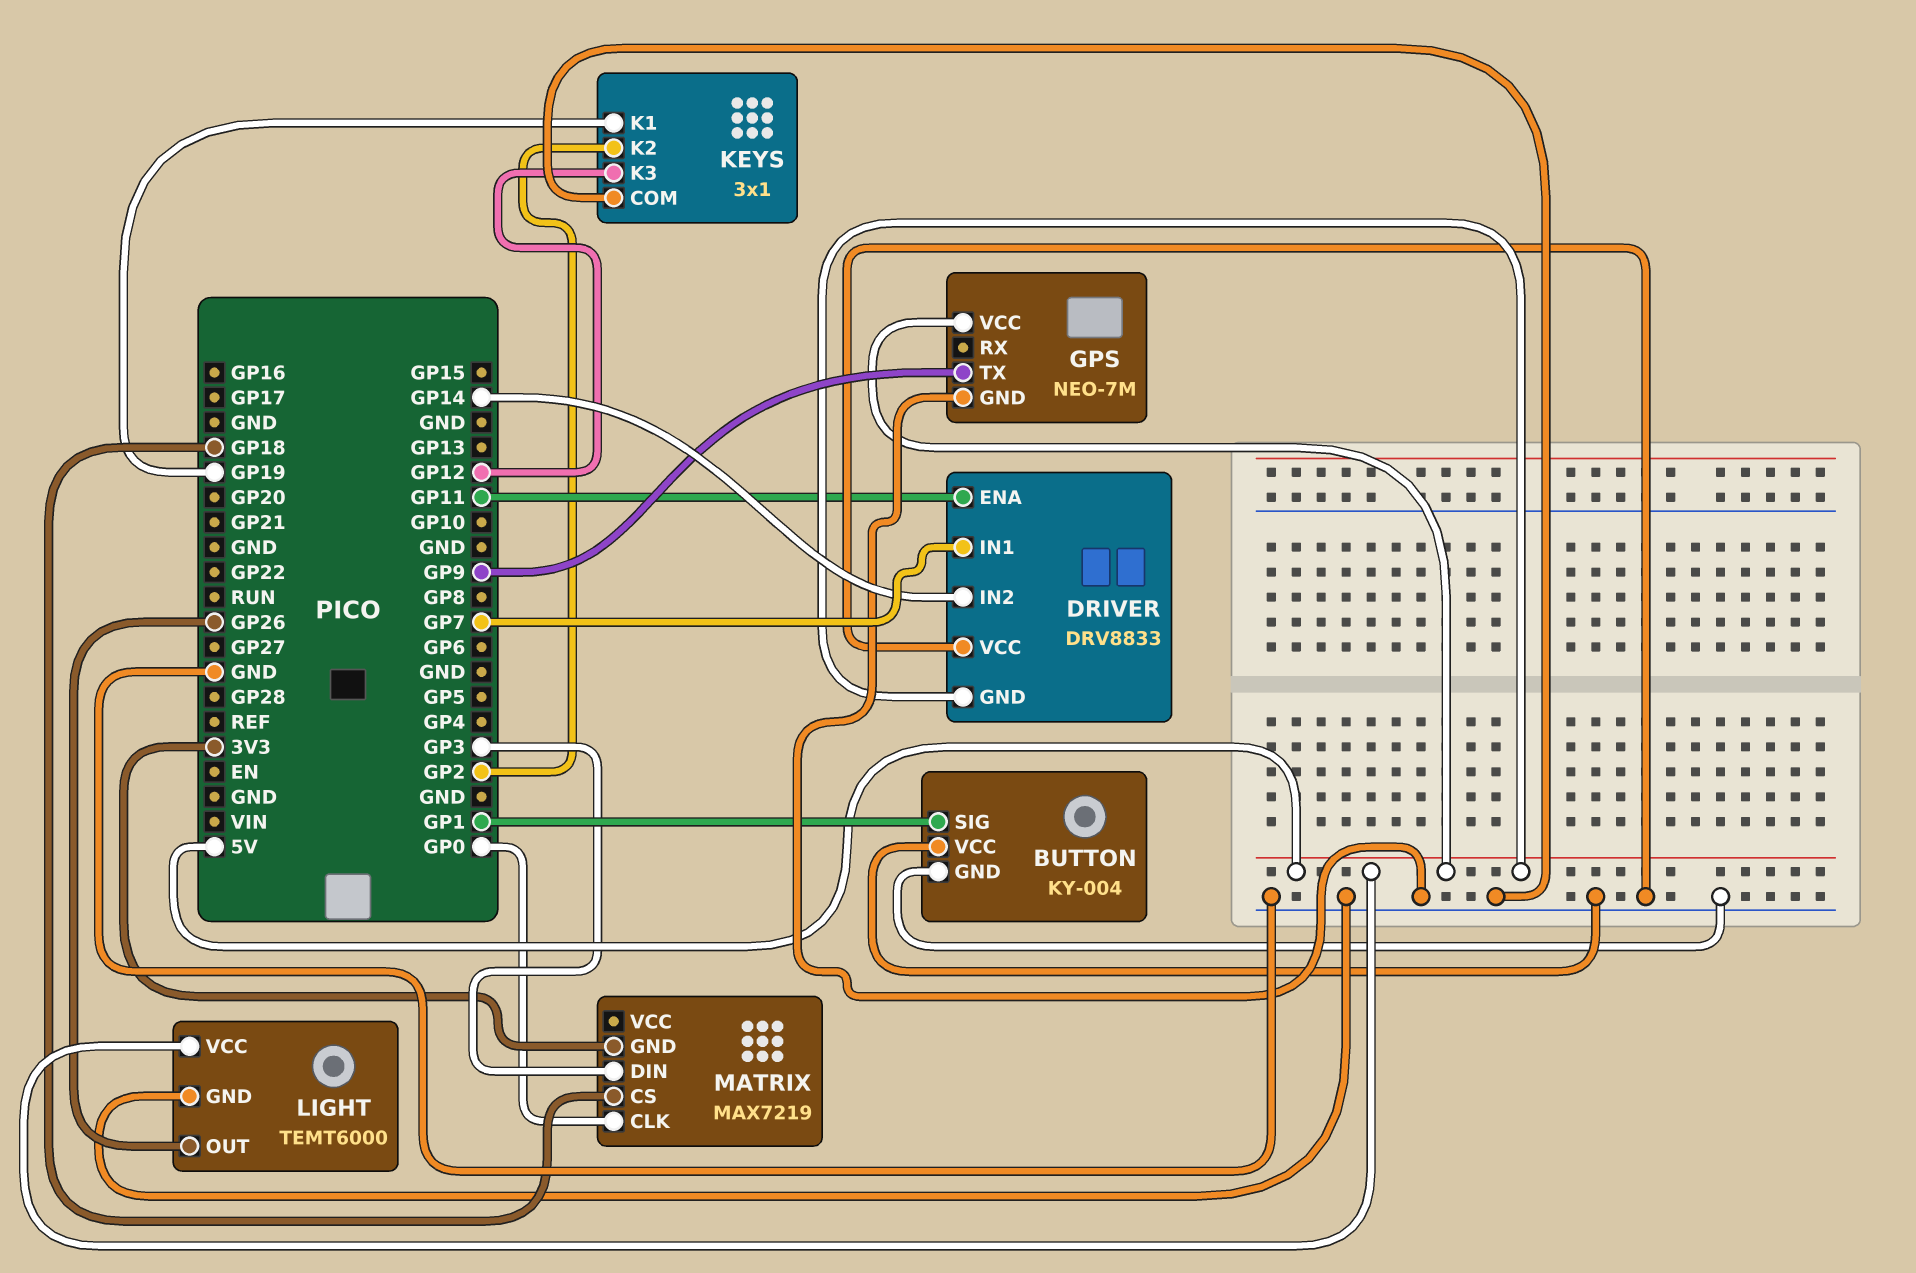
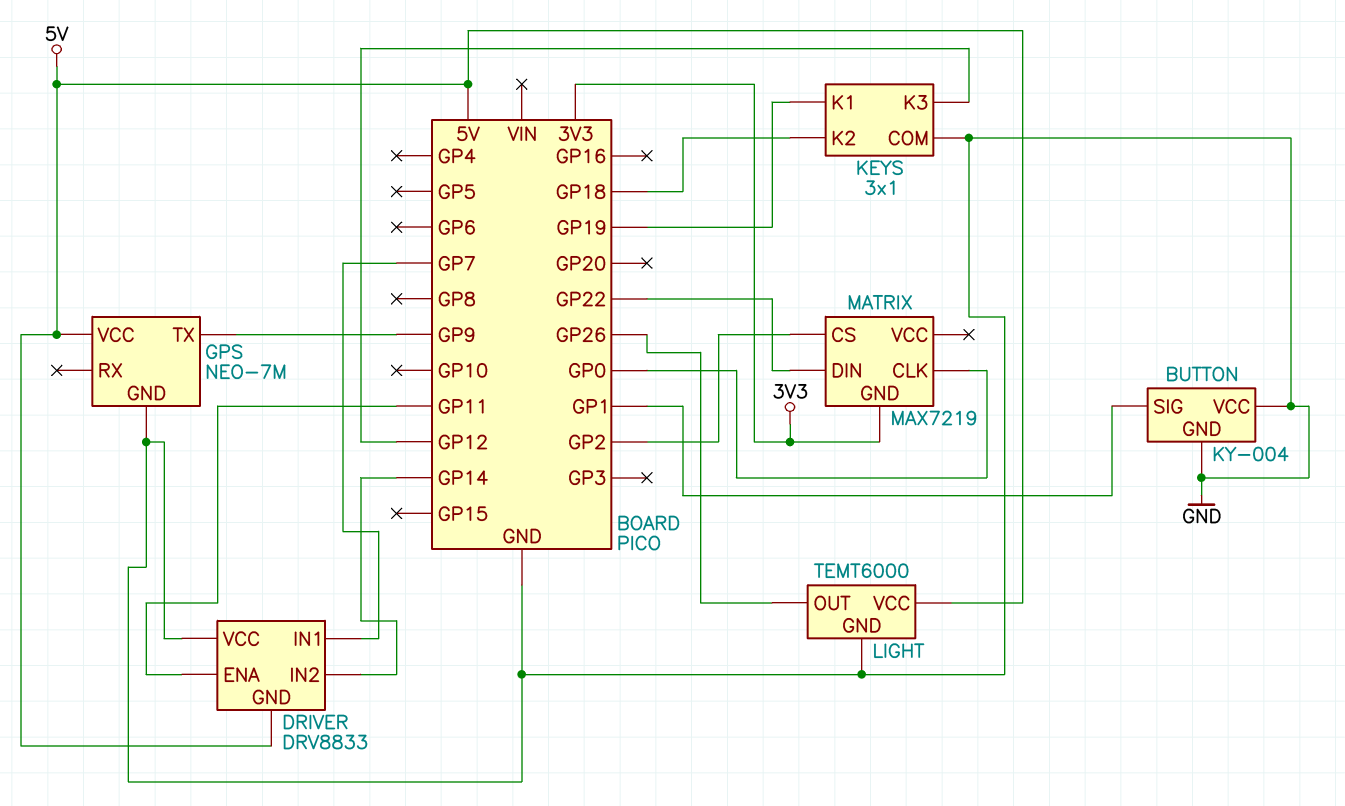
KEYS pin K2: GP2 -> GP18
MATRIX pin CS: GP18 -> GP2
MATRIX pin DIN: GP3 -> GP22

